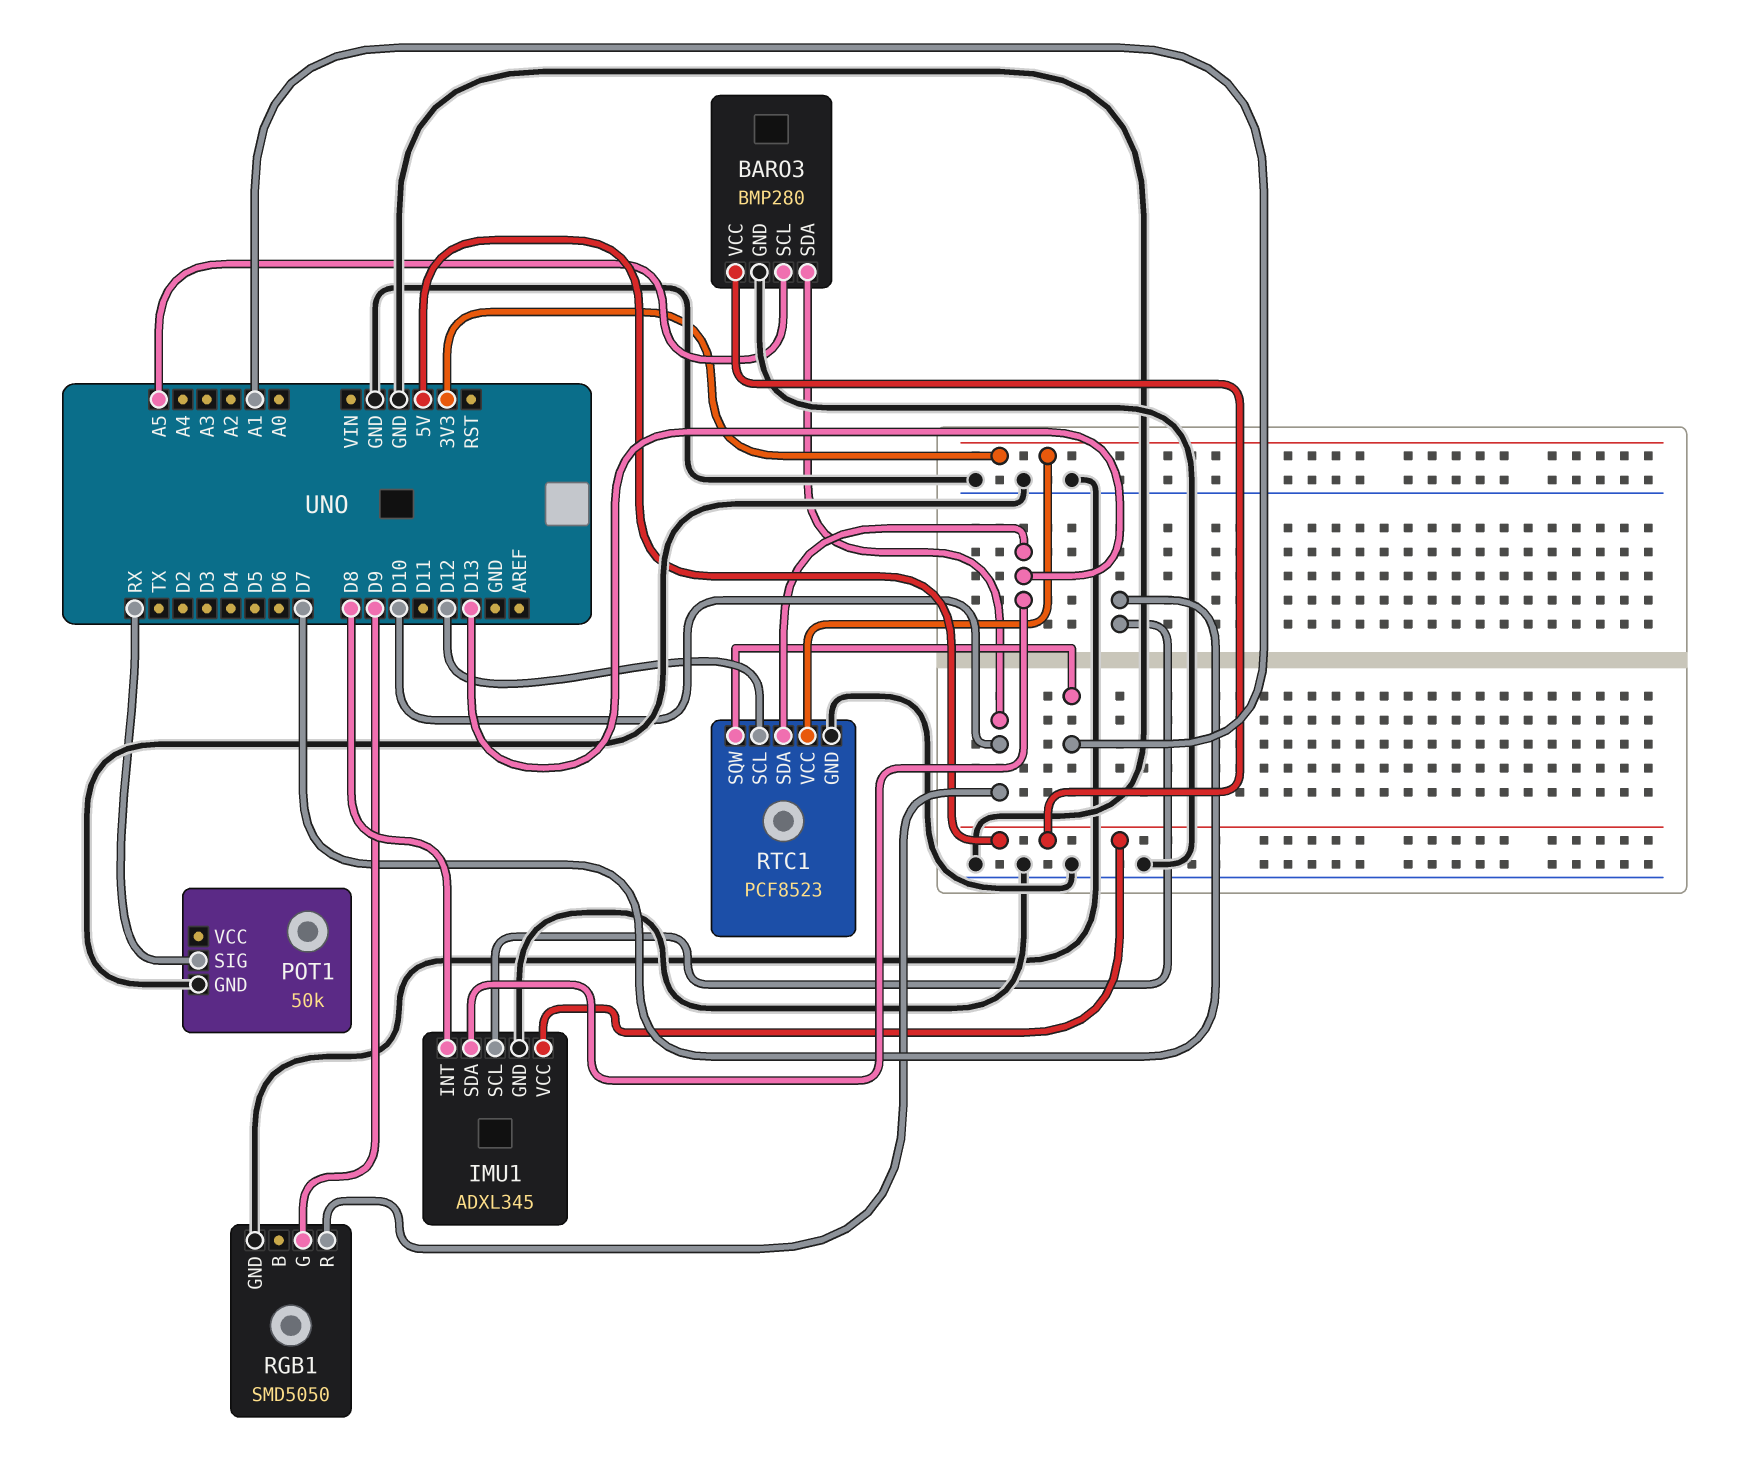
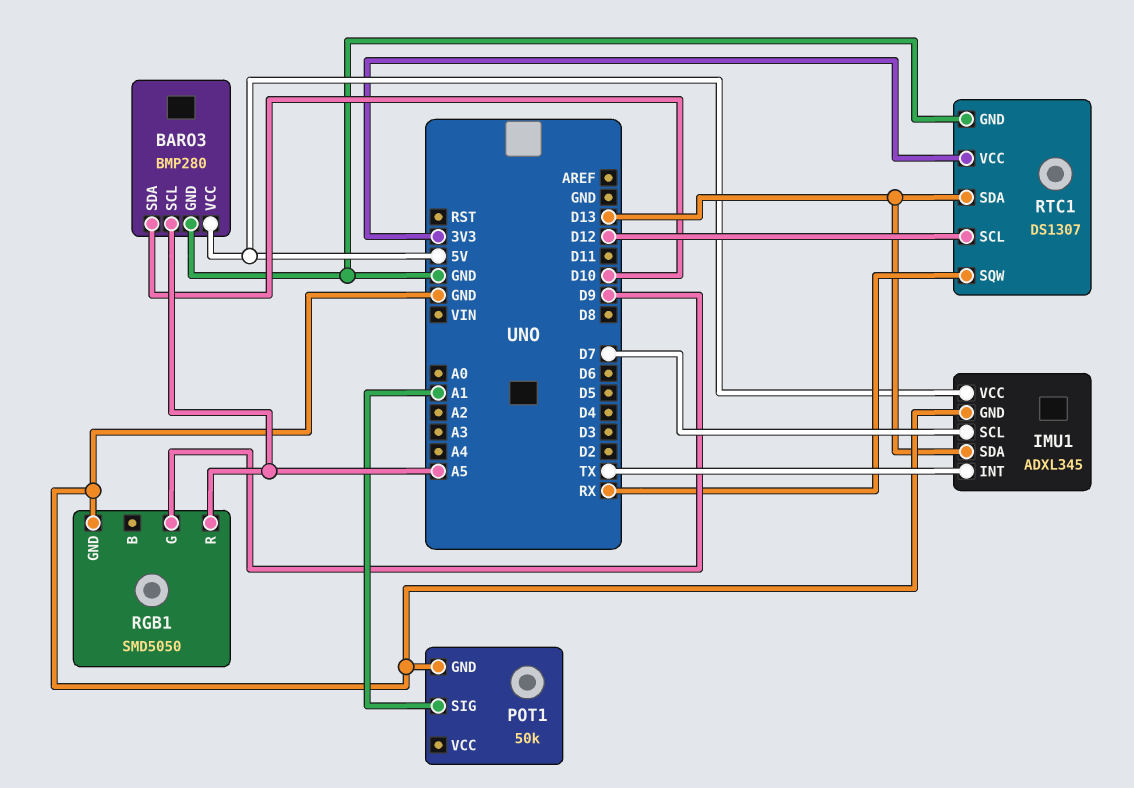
IMU1 pin INT: D8 -> TX
POT1 pin SIG: RX -> A1
RGB1 pin R: D10 -> A5
RTC1: PCF8523 -> DS1307
RTC1 pin SQW: A1 -> RX

